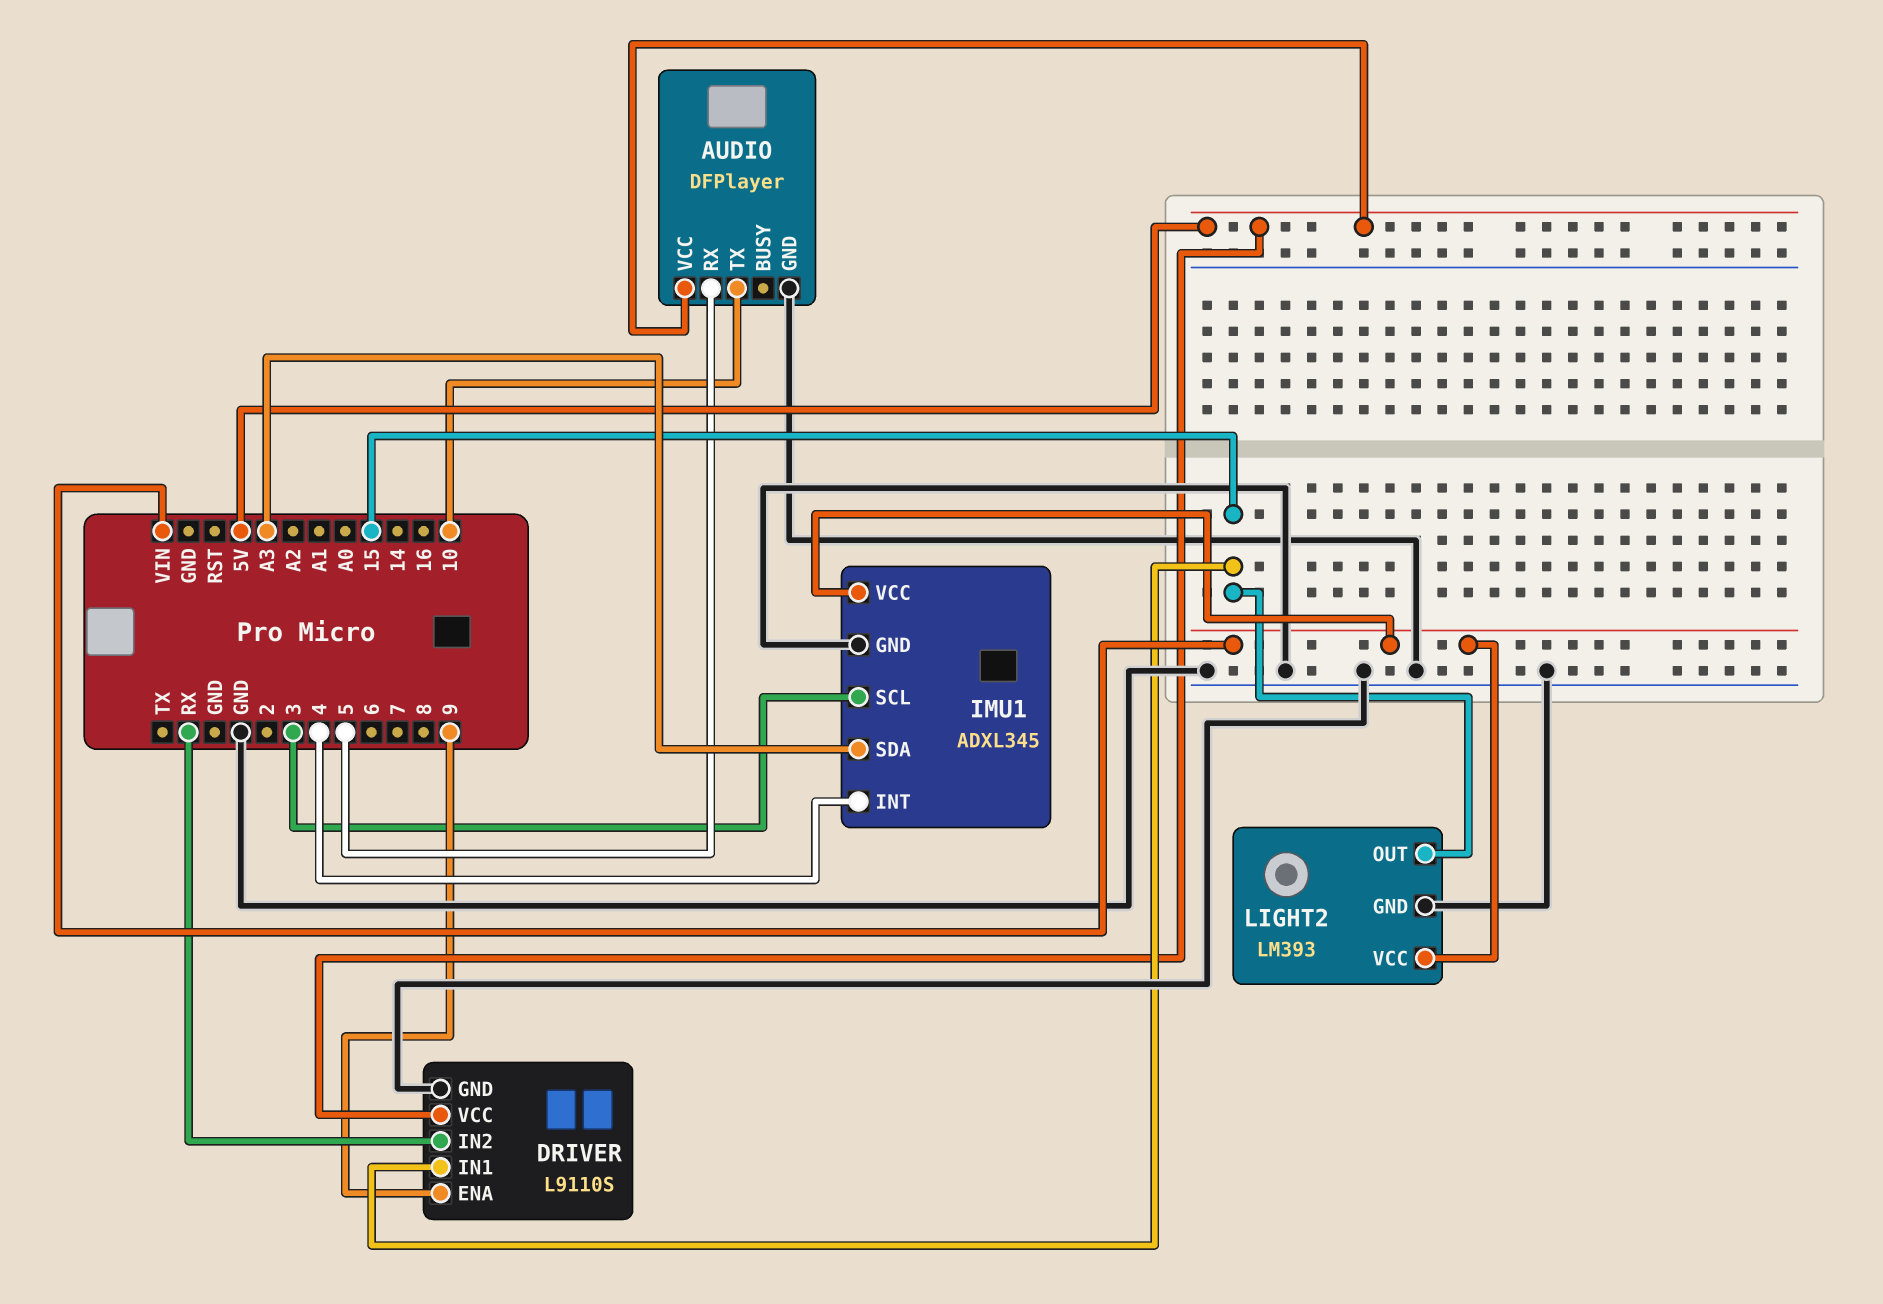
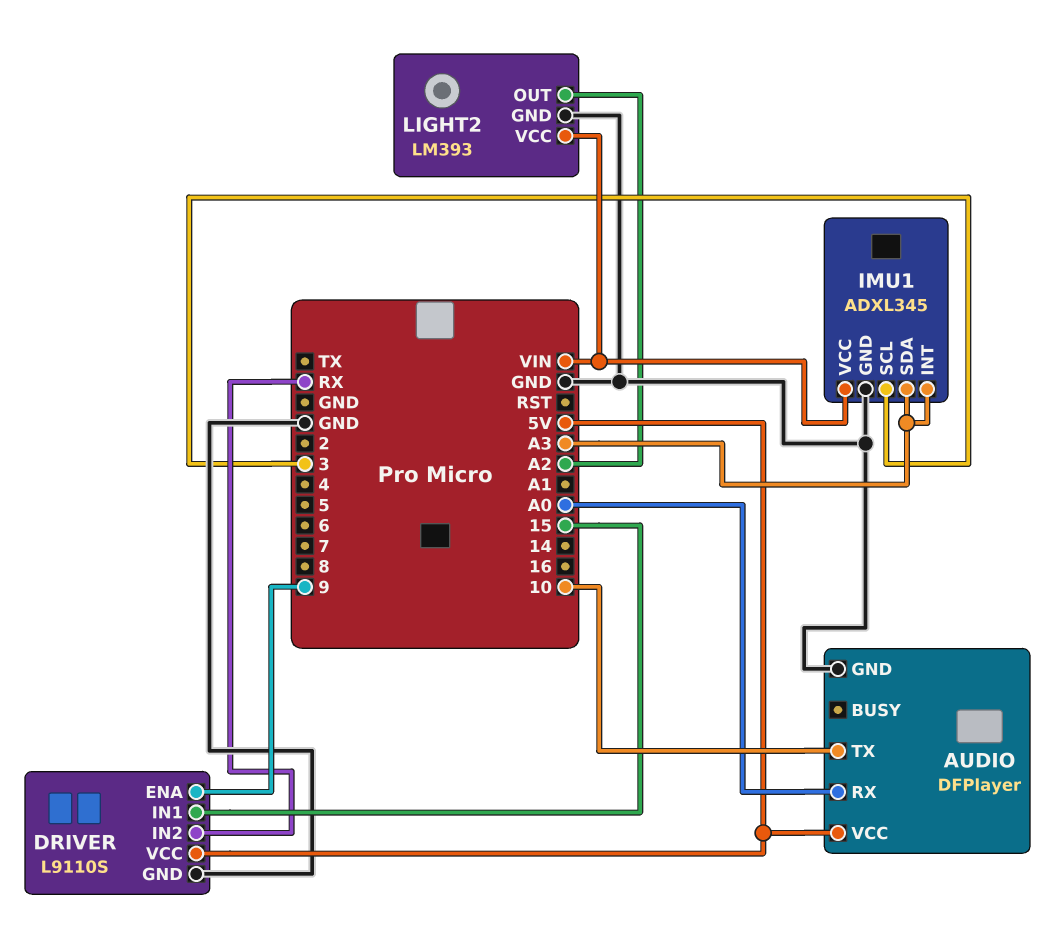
AUDIO pin RX: 5 -> A0
IMU1 pin INT: 4 -> A3
LIGHT2 pin OUT: 15 -> A2

